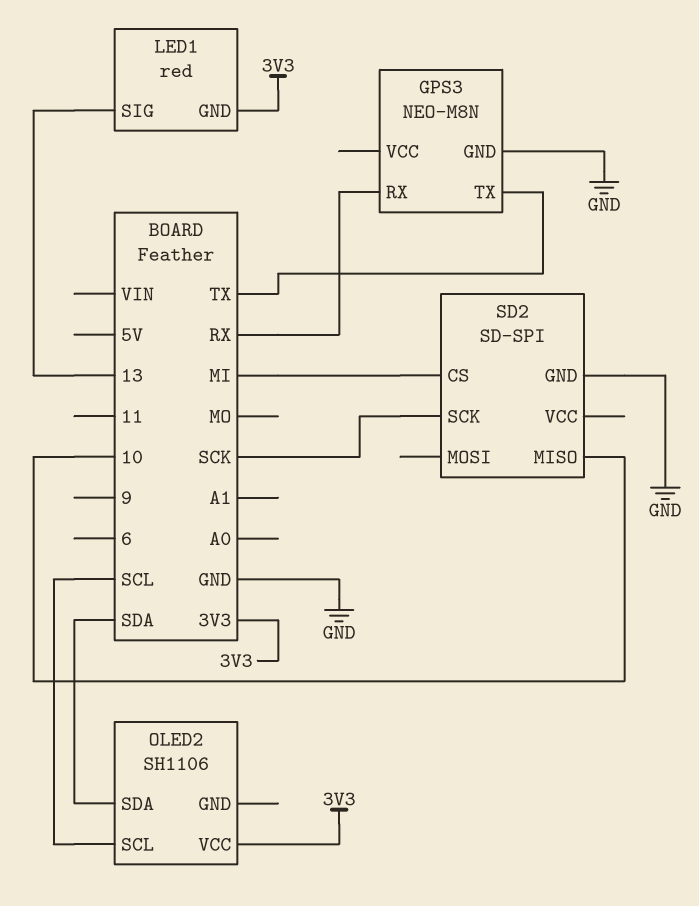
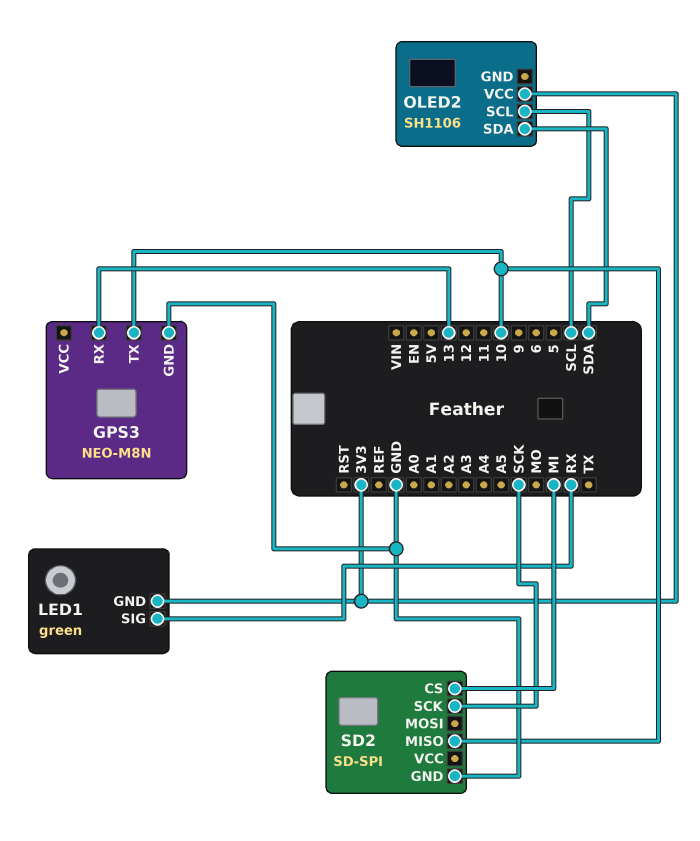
GPS3 pin RX: RX -> 13
GPS3 pin TX: TX -> 10
LED1: red -> green
LED1 pin SIG: 13 -> RX

